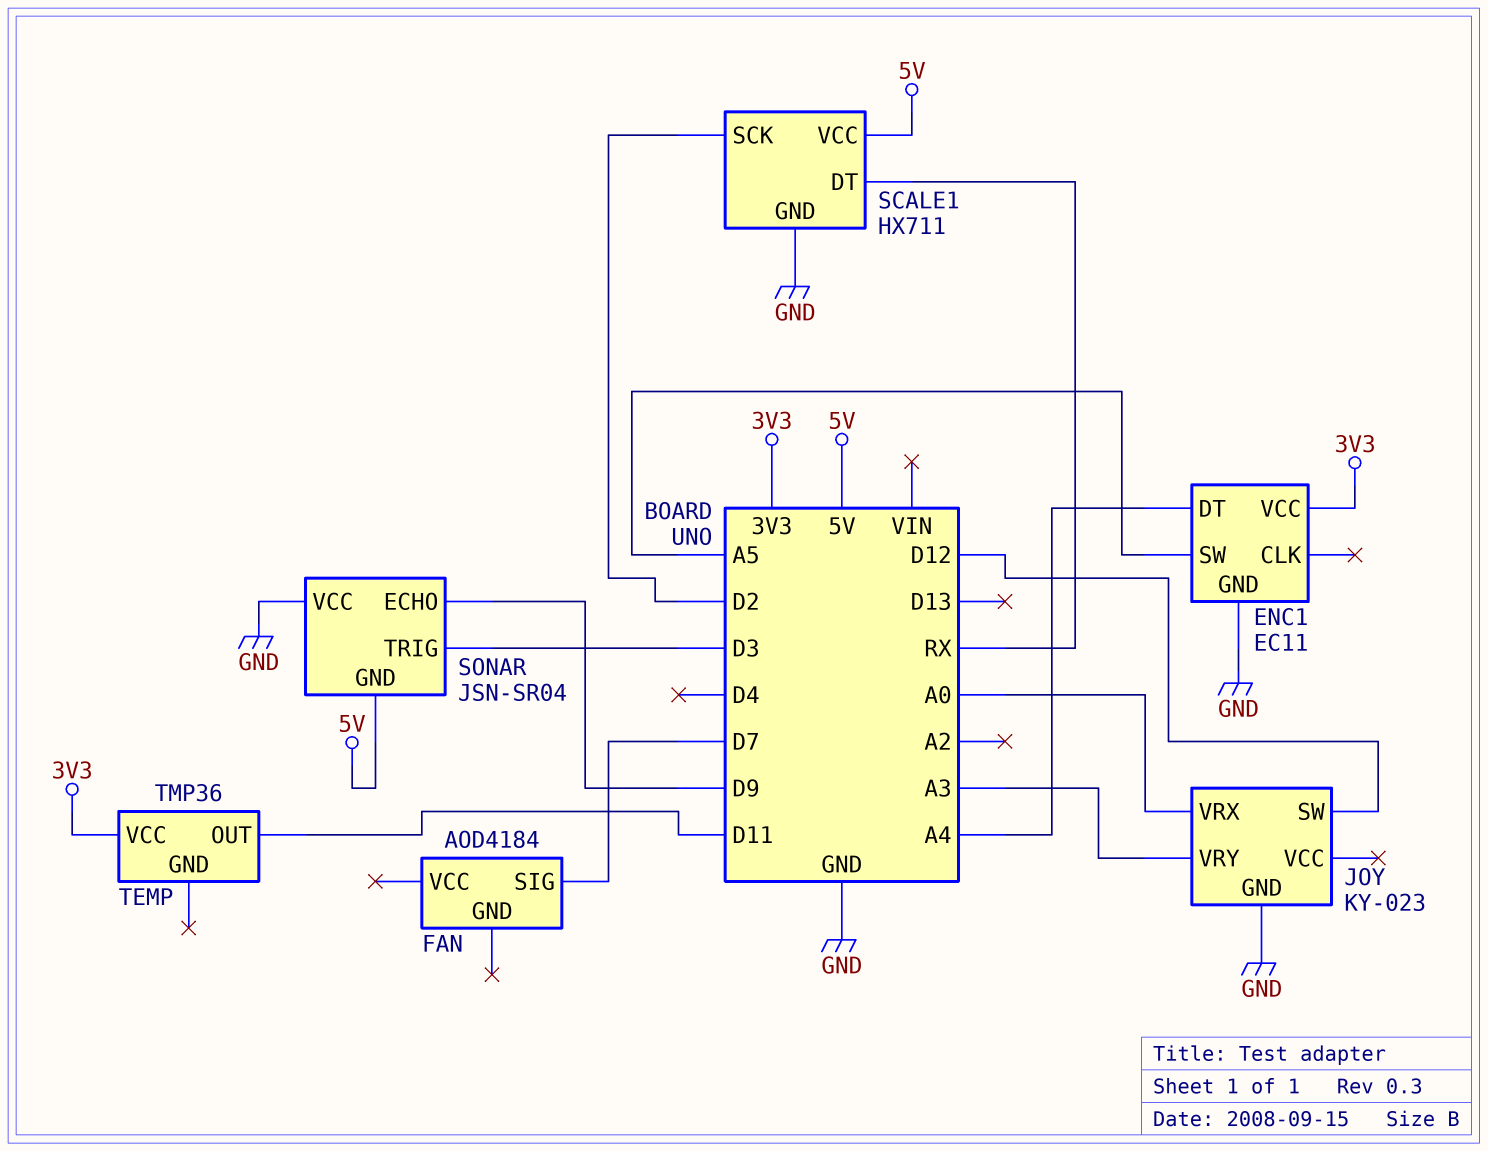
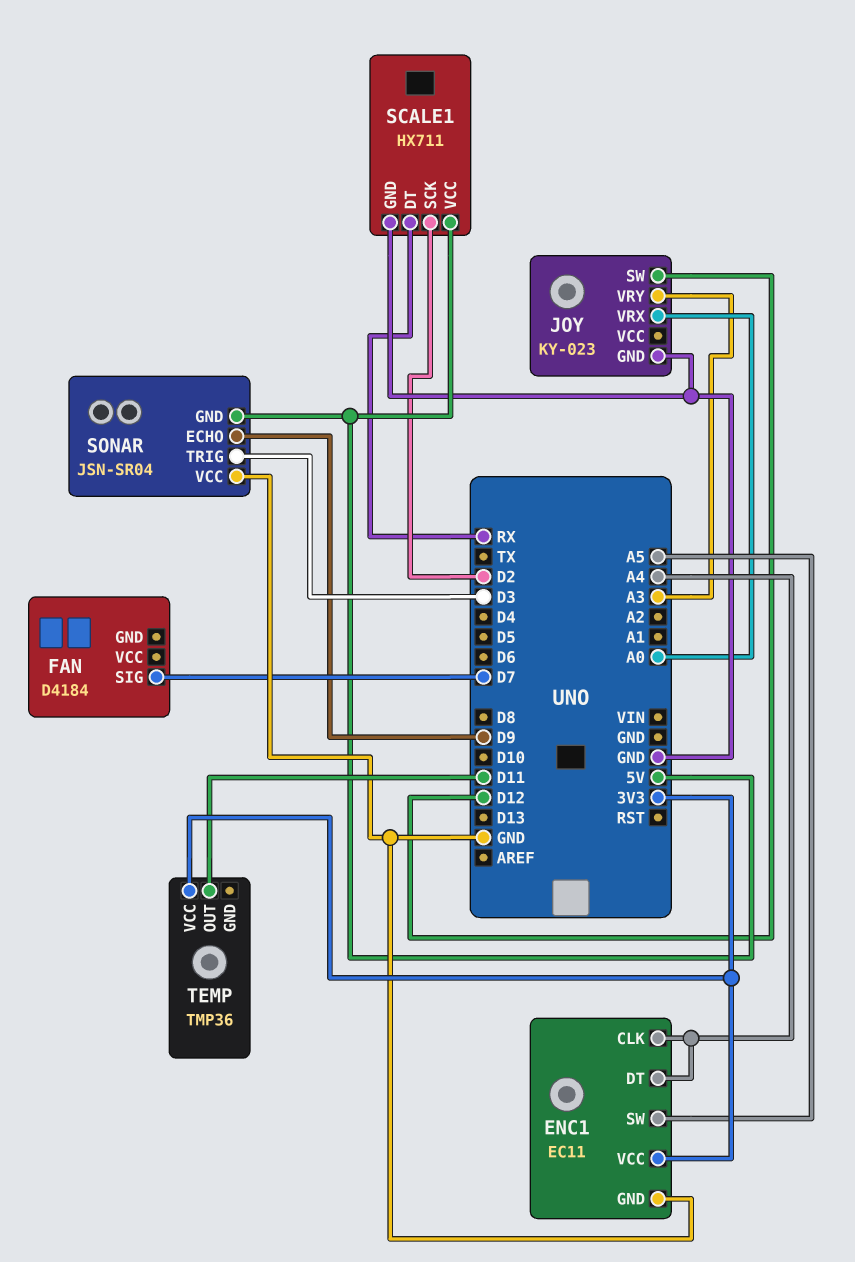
ENC1 pin CLK: none -> A4
FAN: AOD4184 -> D4184

